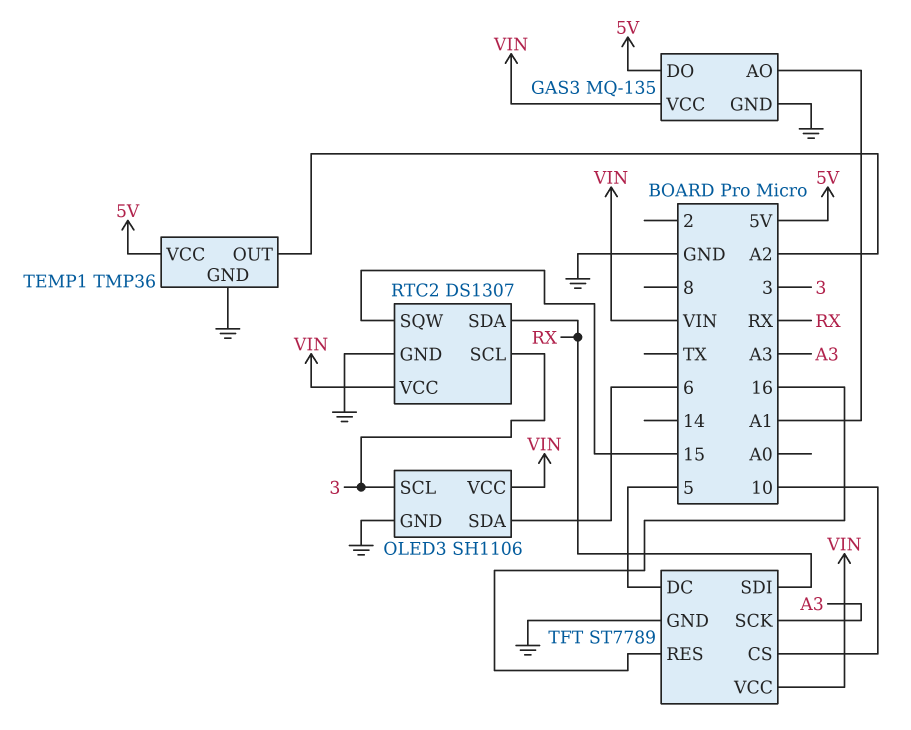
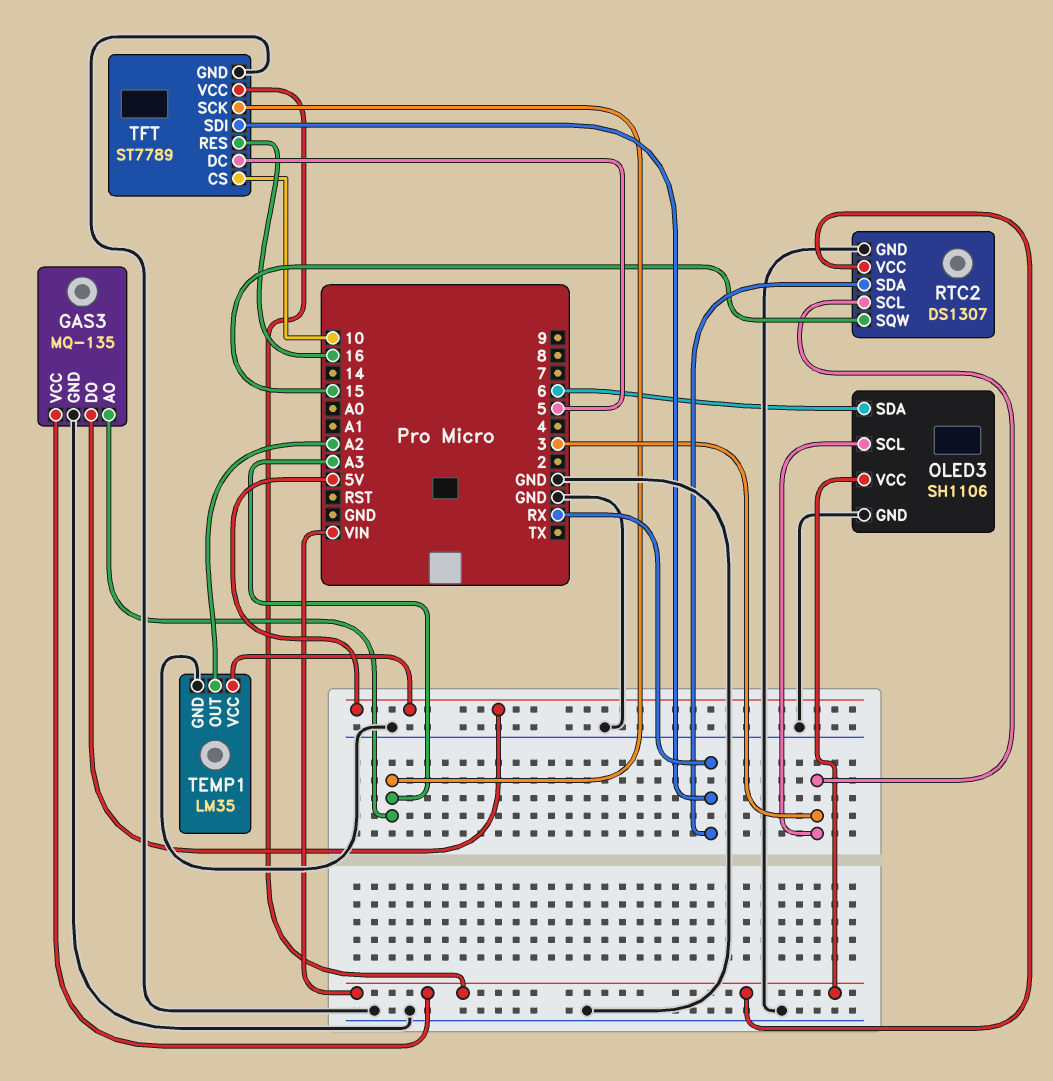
GAS3 pin AO: A1 -> A3
TEMP1: TMP36 -> LM35

